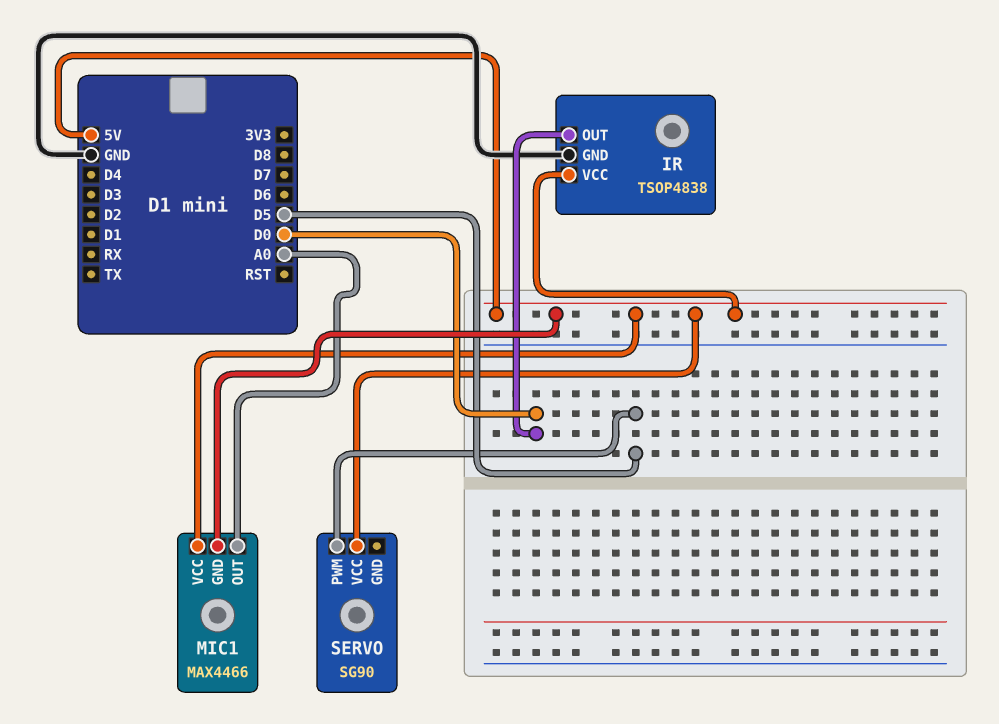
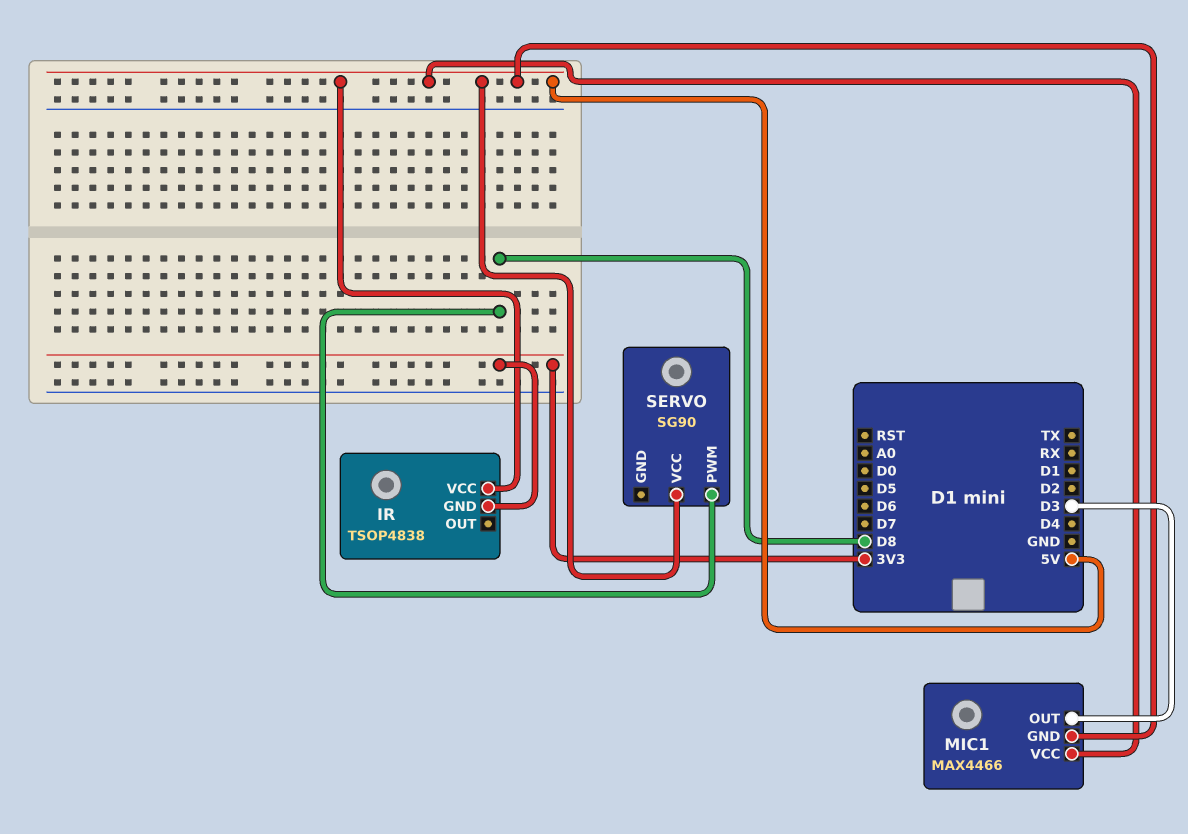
IR pin GND: GND -> 3V3
IR pin OUT: D0 -> none
MIC1 pin OUT: A0 -> D3
SERVO pin PWM: D5 -> D8

